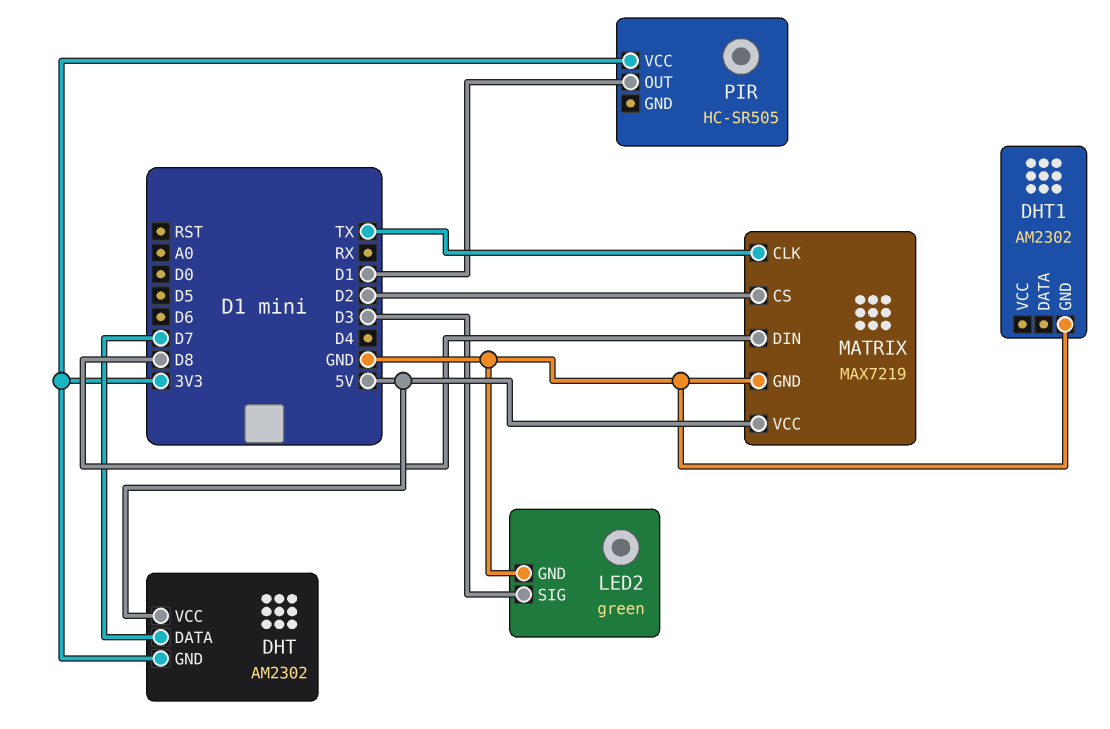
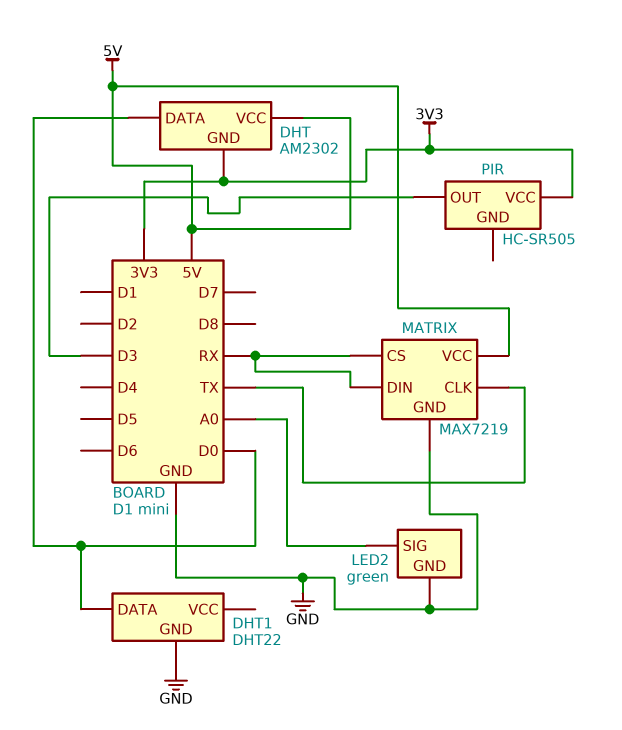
DHT pin DATA: D7 -> D0
DHT1: AM2302 -> DHT22
DHT1 pin DATA: none -> D0
LED2 pin SIG: D3 -> A0
MATRIX pin CS: D2 -> RX
MATRIX pin DIN: D8 -> RX
PIR pin OUT: D1 -> D3

